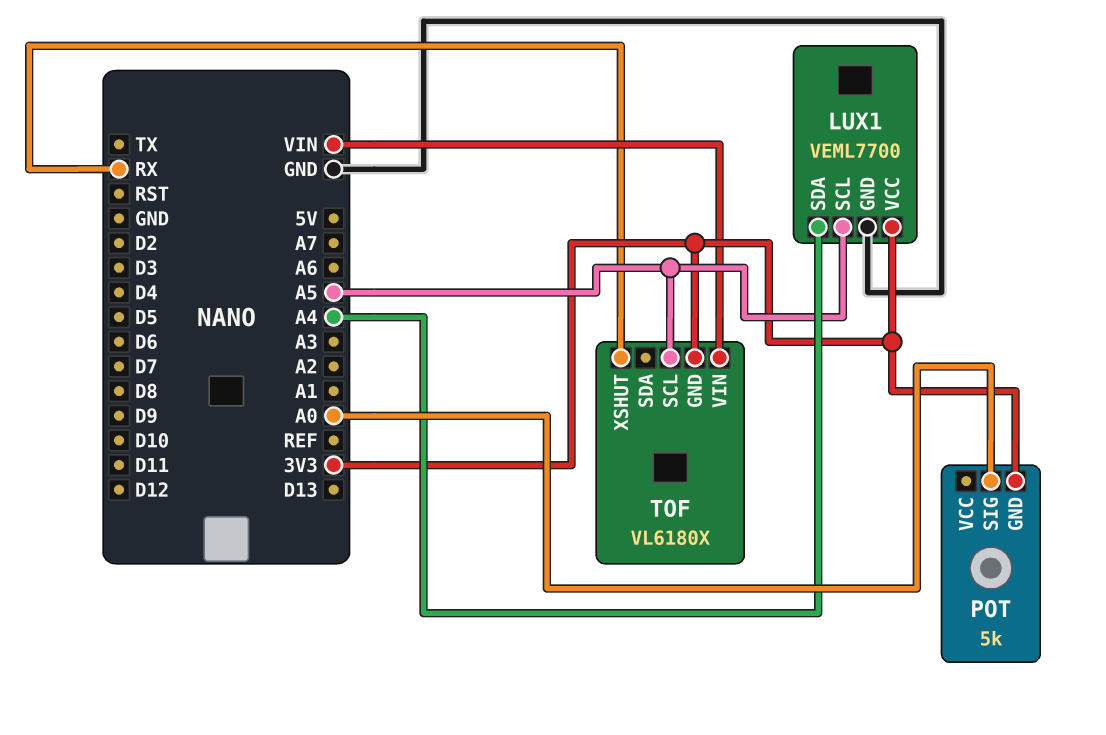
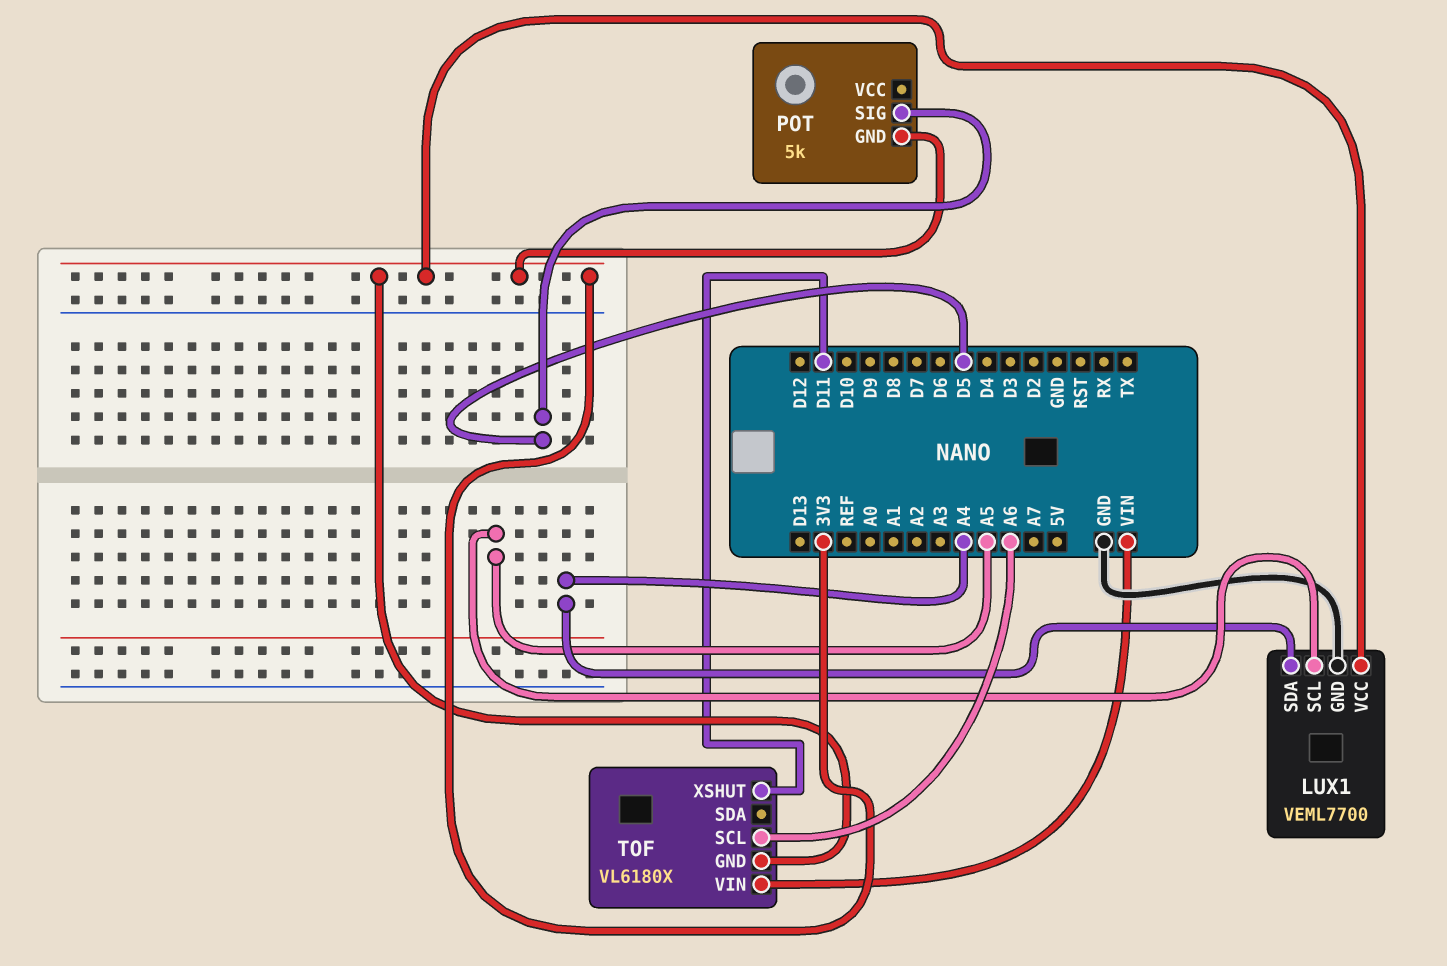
POT pin SIG: A0 -> D5
TOF pin SCL: A5 -> A6
TOF pin XSHUT: RX -> D11

